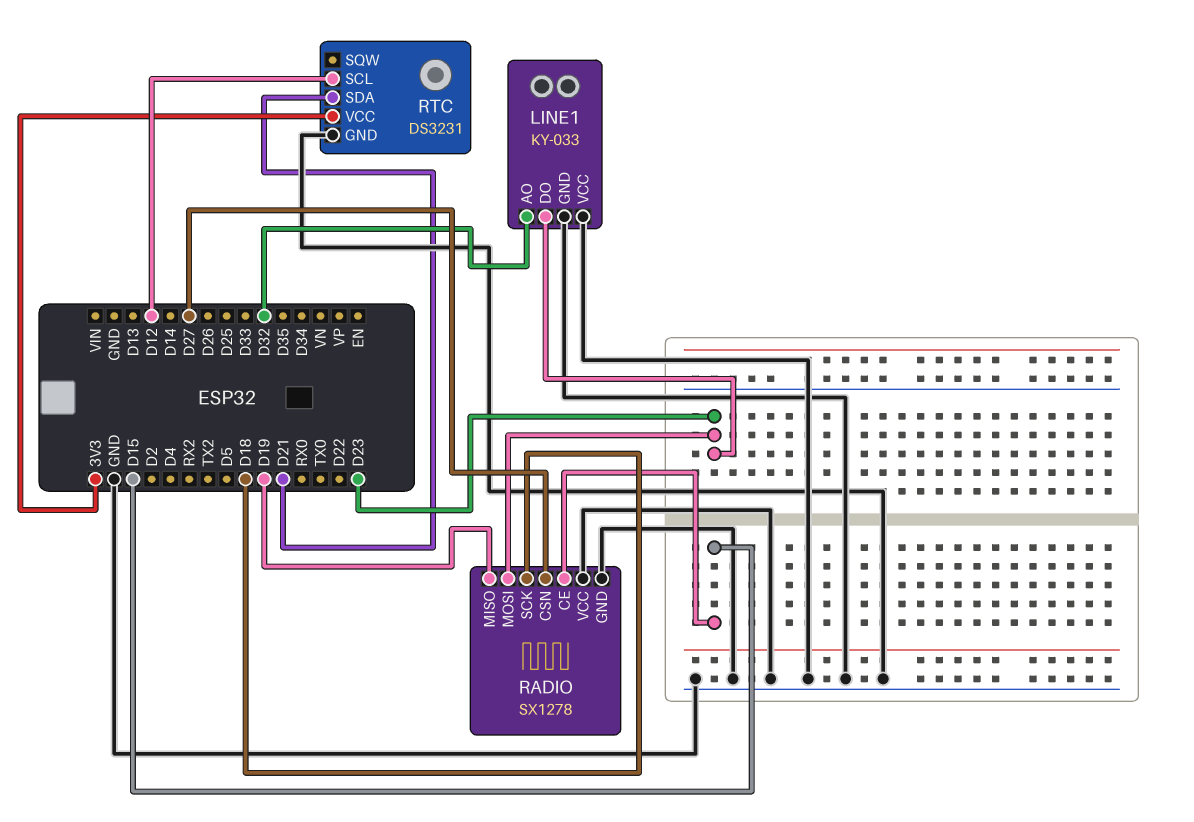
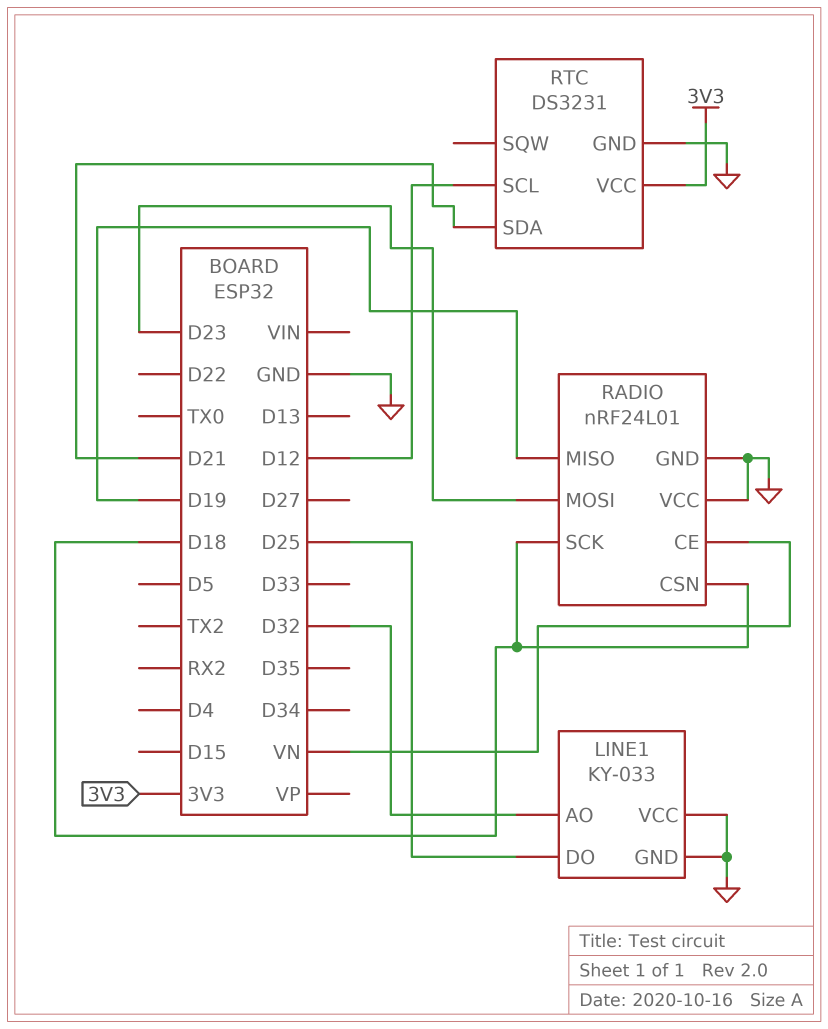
LINE1 pin DO: D23 -> D25
RADIO: SX1278 -> nRF24L01
RADIO pin CE: D15 -> VN
RADIO pin CSN: D27 -> D18

